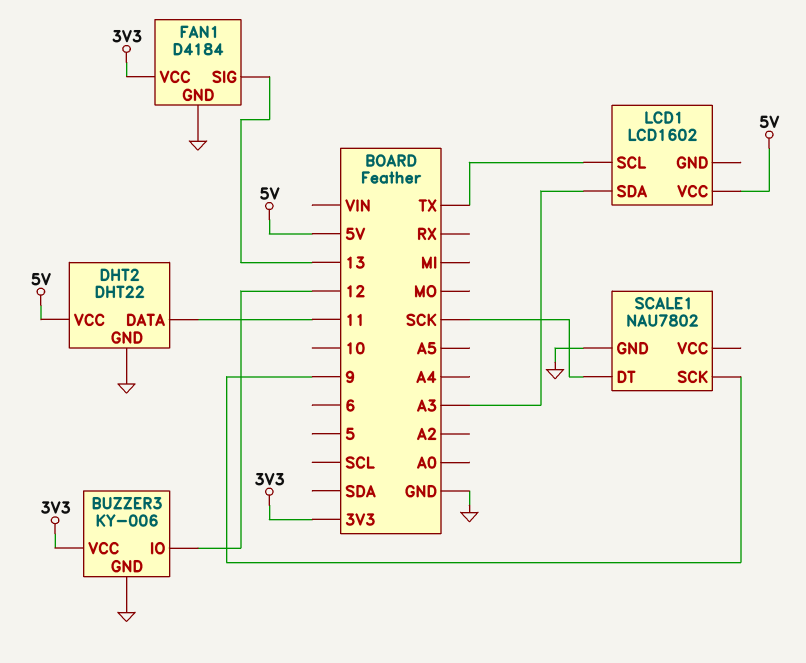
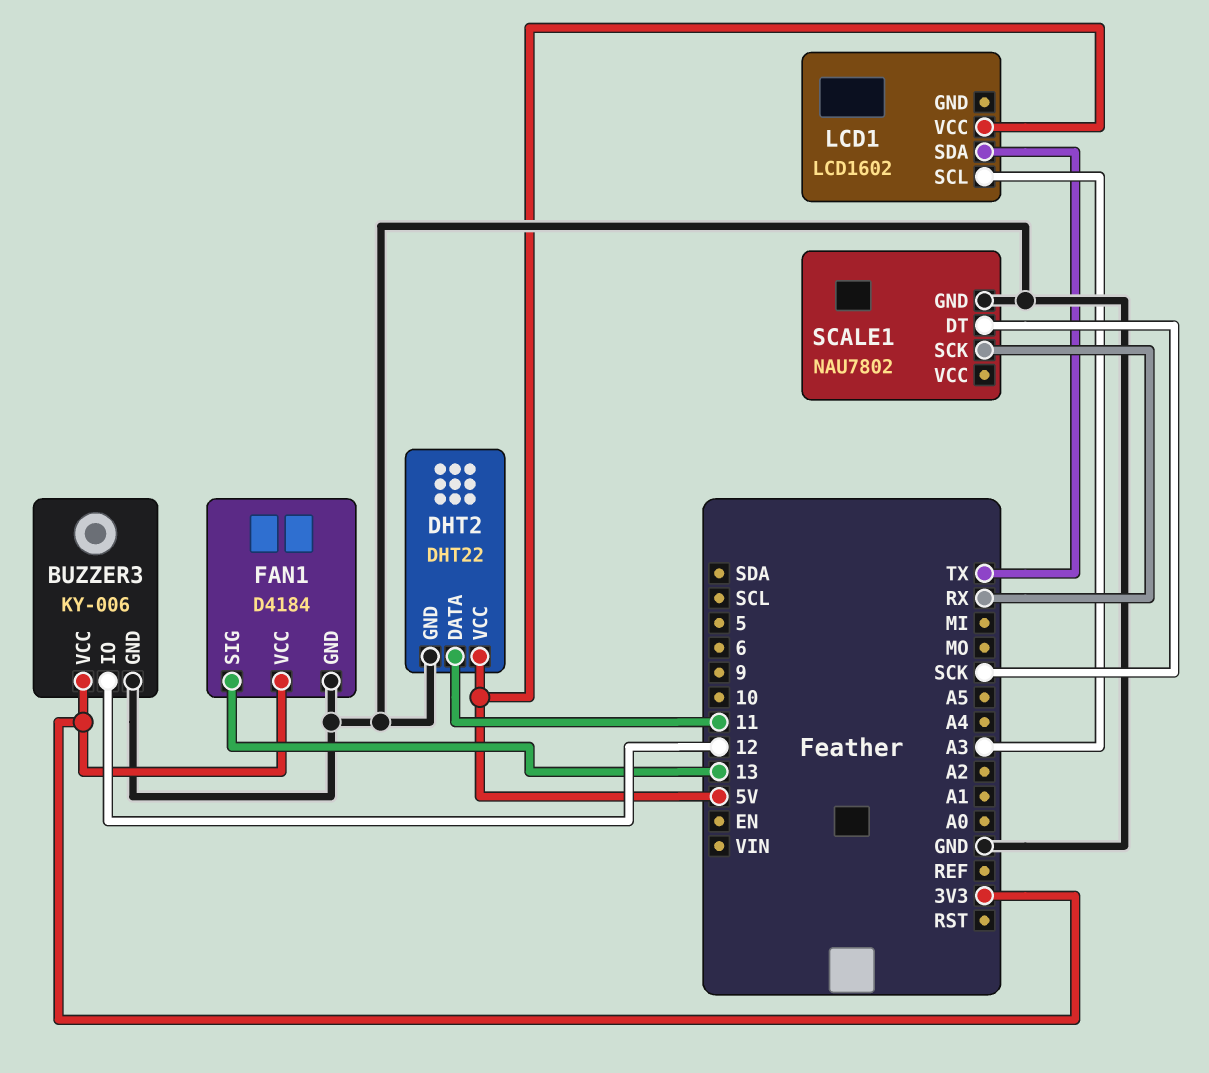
LCD1 pin SCL: TX -> A3
LCD1 pin SDA: A3 -> TX
SCALE1 pin SCK: 9 -> RX

